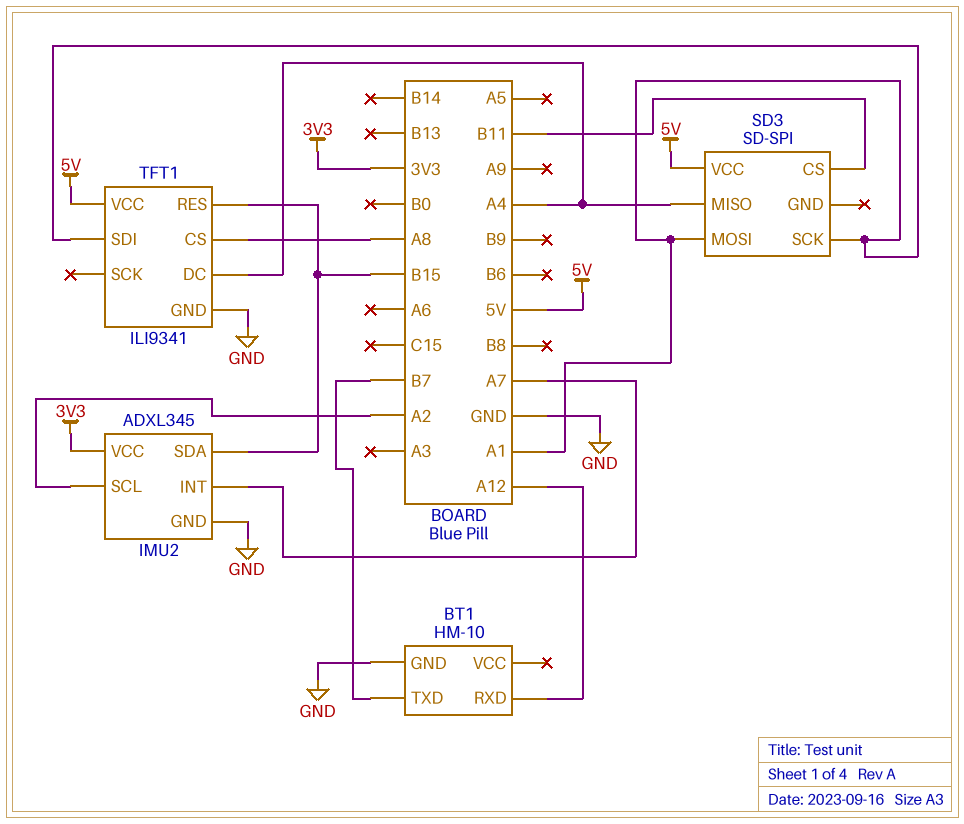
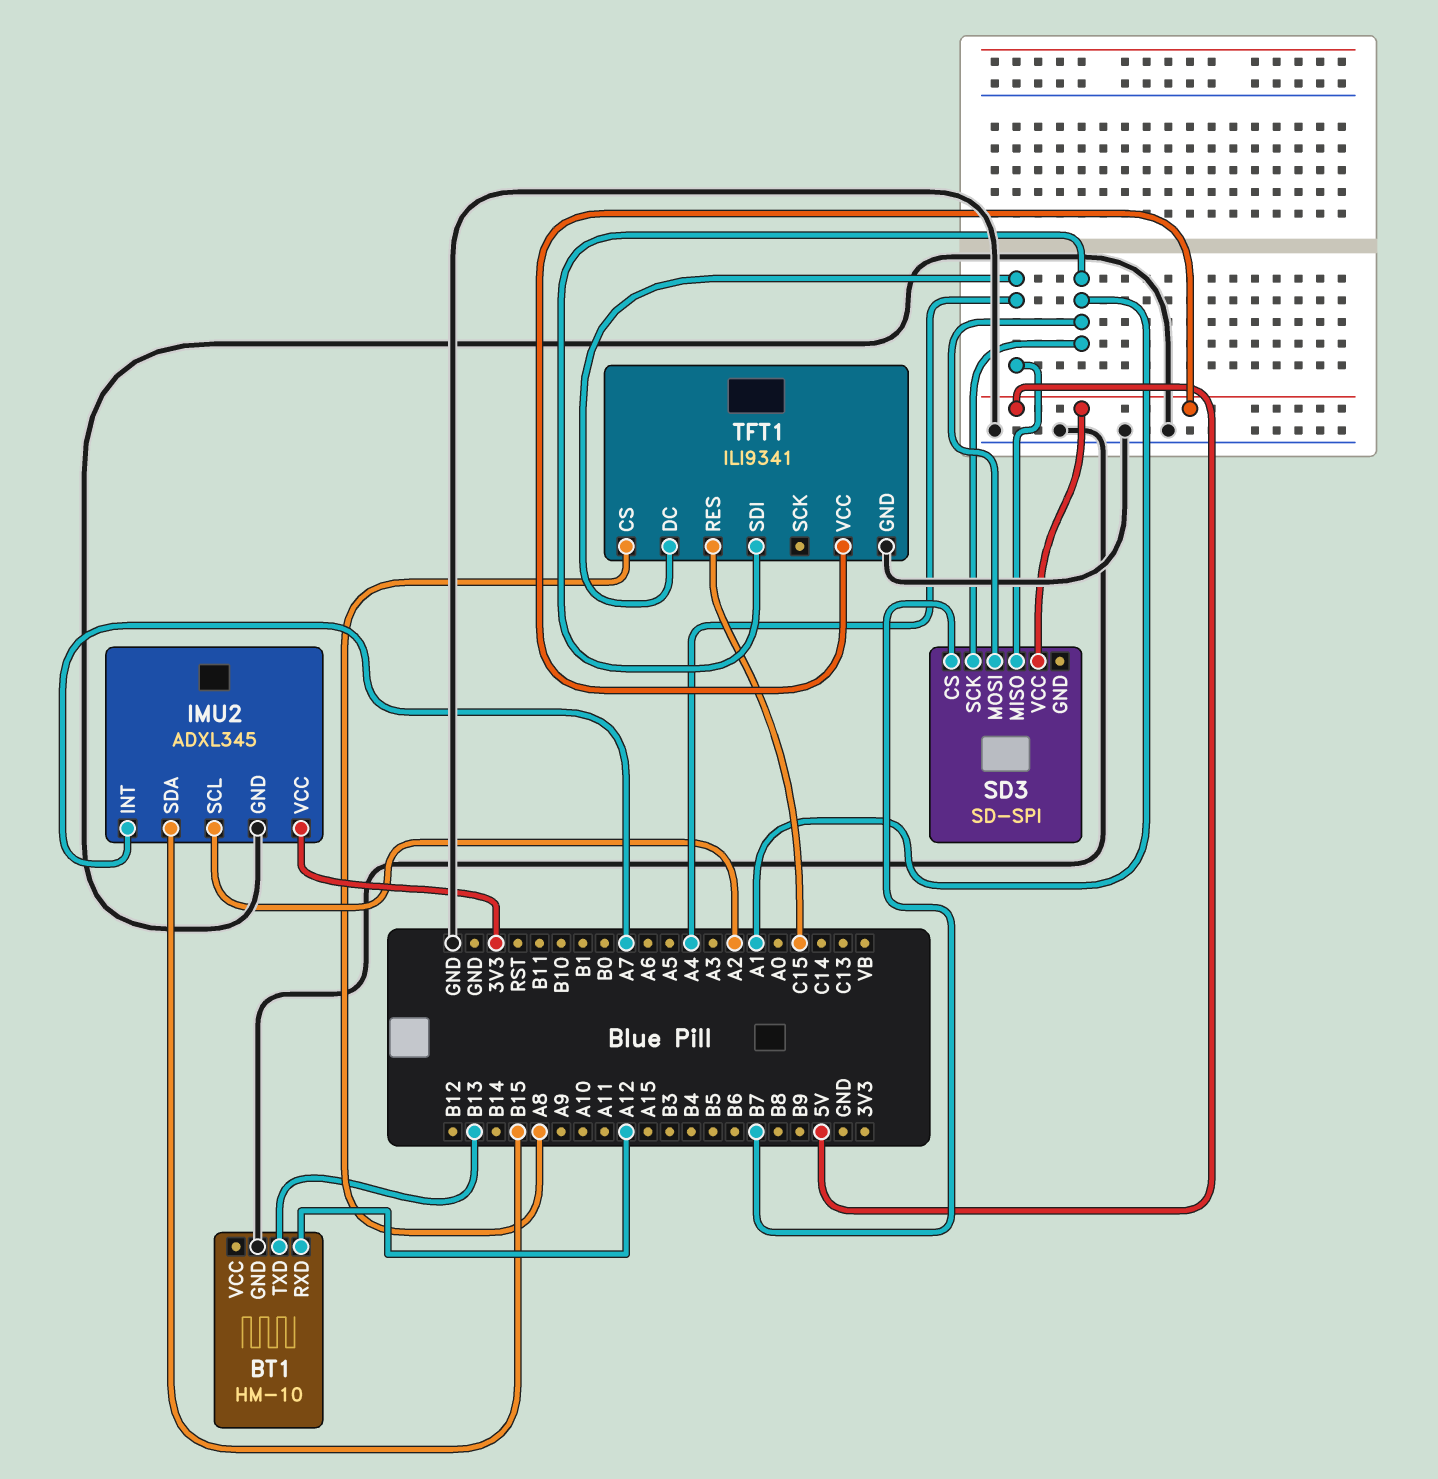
BT1 pin TXD: B7 -> B13
SD3 pin CS: B11 -> B7
TFT1 pin RES: B15 -> C15

